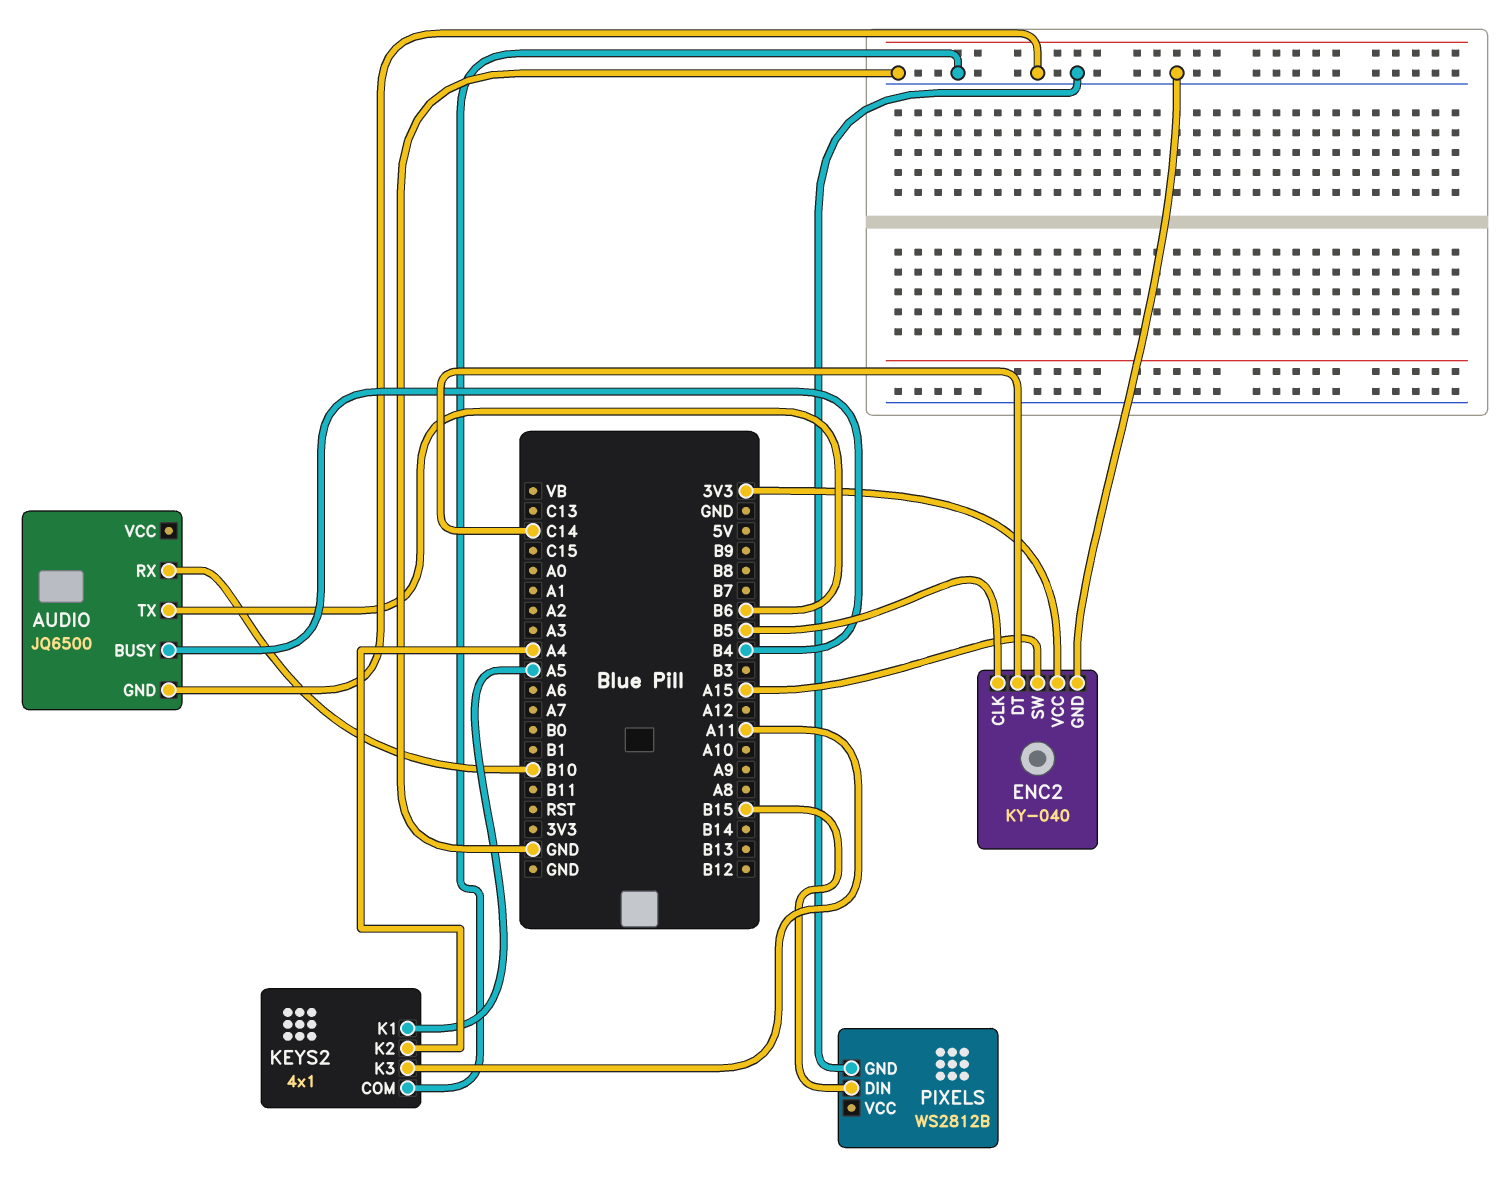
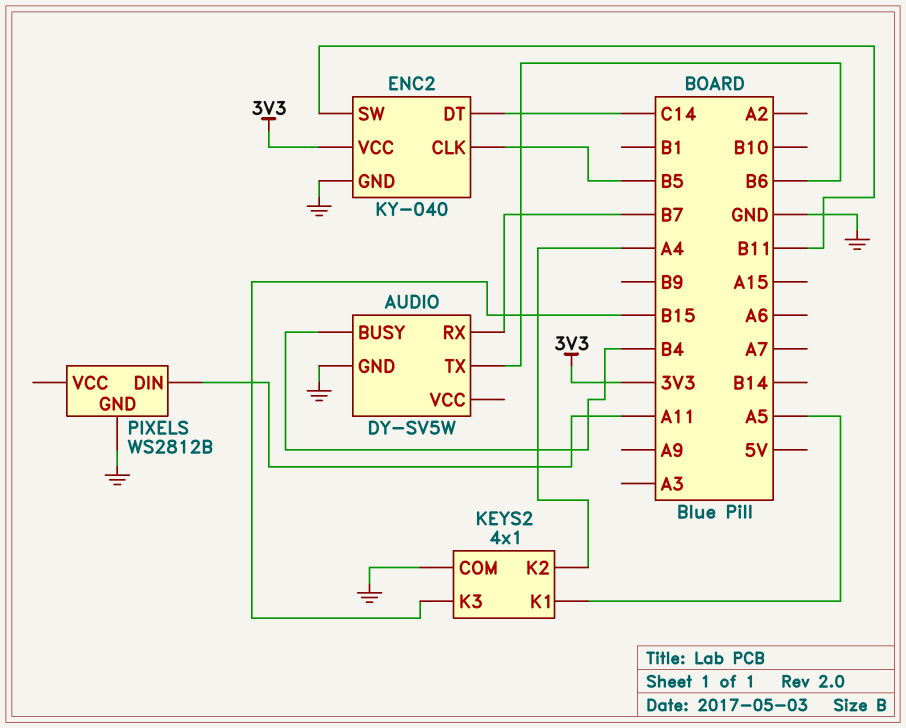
AUDIO: JQ6500 -> DY-SV5W
AUDIO pin RX: B10 -> B7
ENC2 pin SW: A15 -> B11
KEYS2 pin K3: A11 -> B15
PIXELS pin DIN: B15 -> A11

